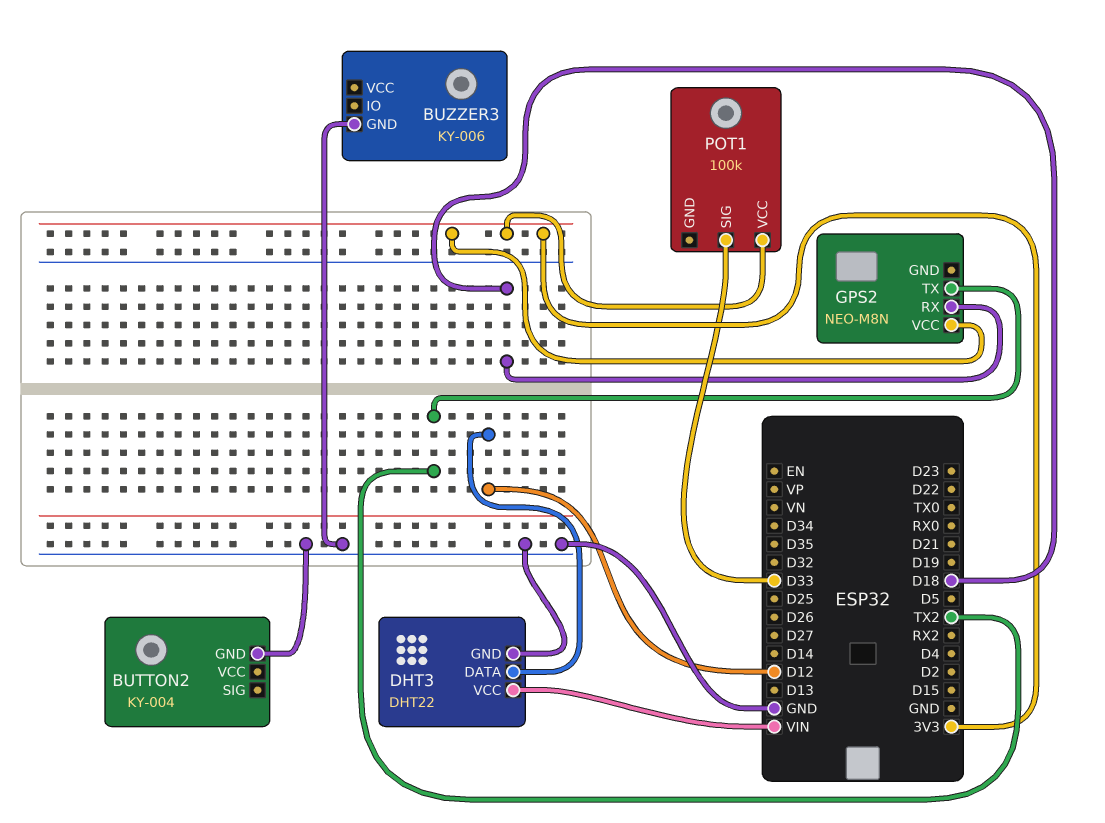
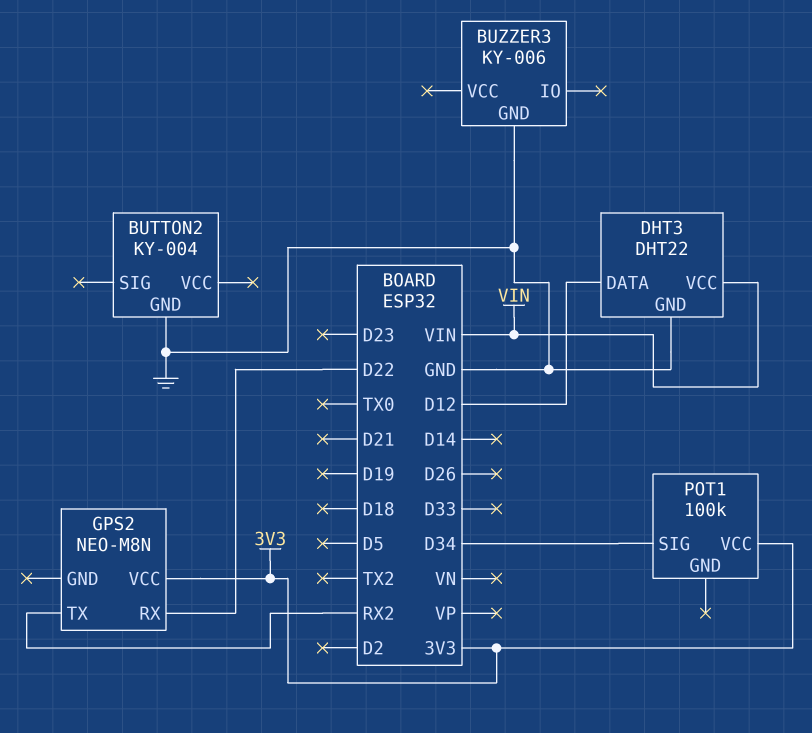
GPS2 pin RX: D18 -> D22
GPS2 pin TX: TX2 -> RX2
POT1 pin SIG: D33 -> D34

